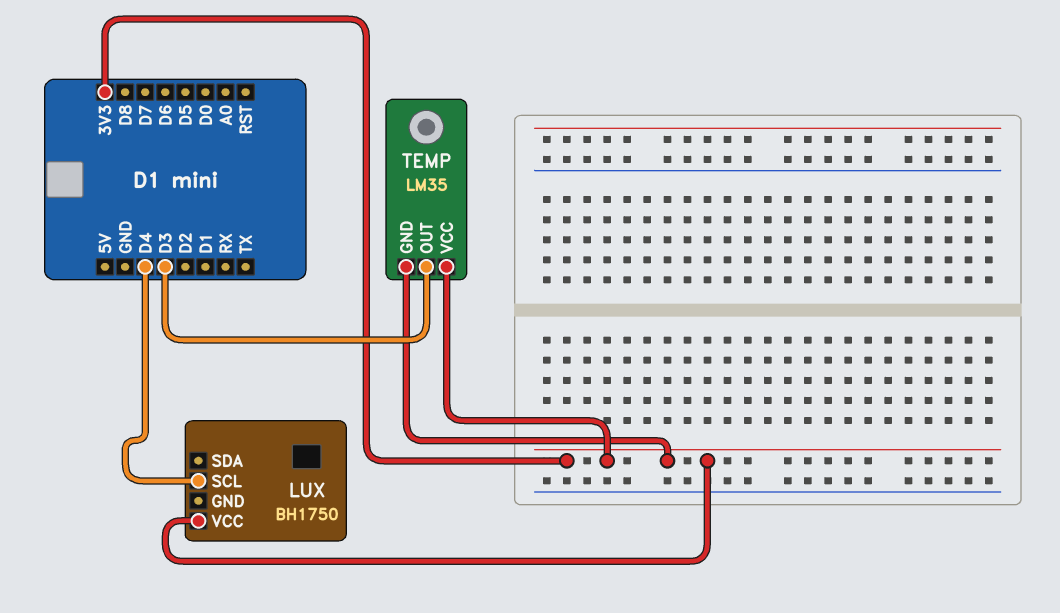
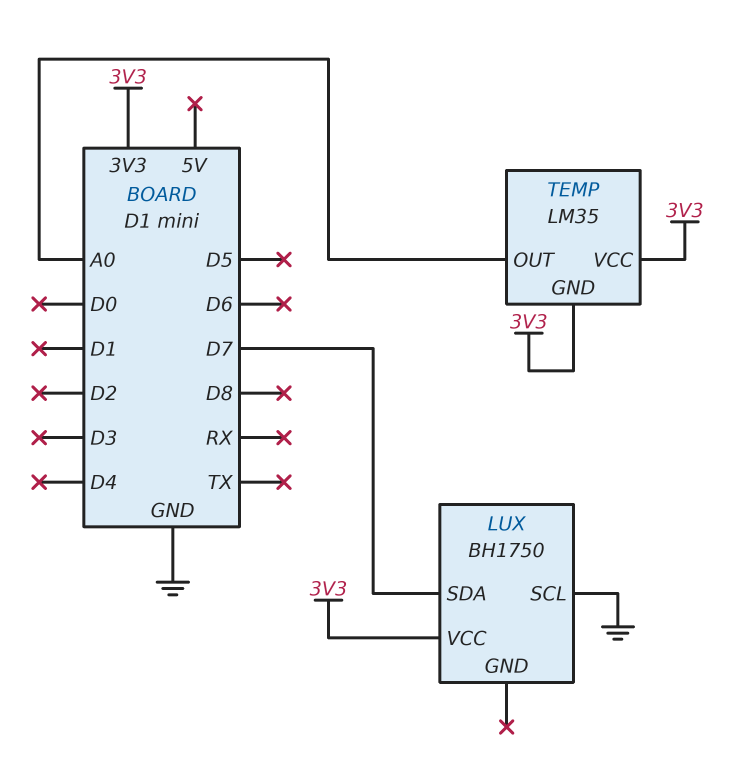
LUX pin SCL: D4 -> GND
LUX pin SDA: none -> D7
TEMP pin OUT: D3 -> A0

